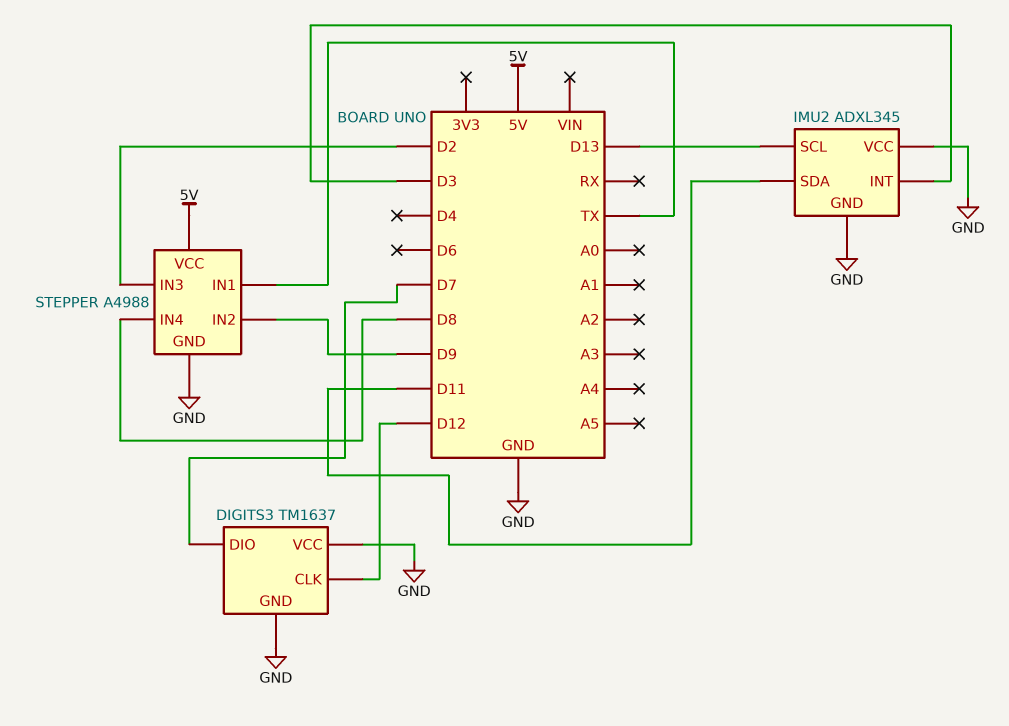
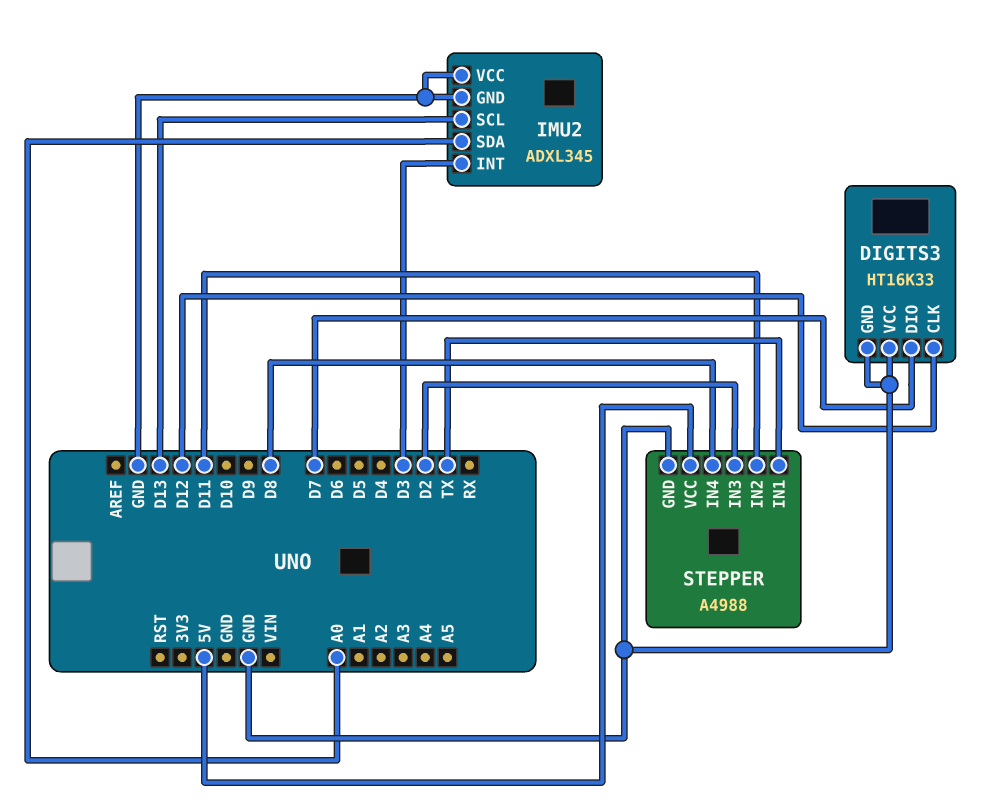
DIGITS3: TM1637 -> HT16K33
IMU2 pin SDA: D11 -> A0
STEPPER pin IN2: D9 -> D11

